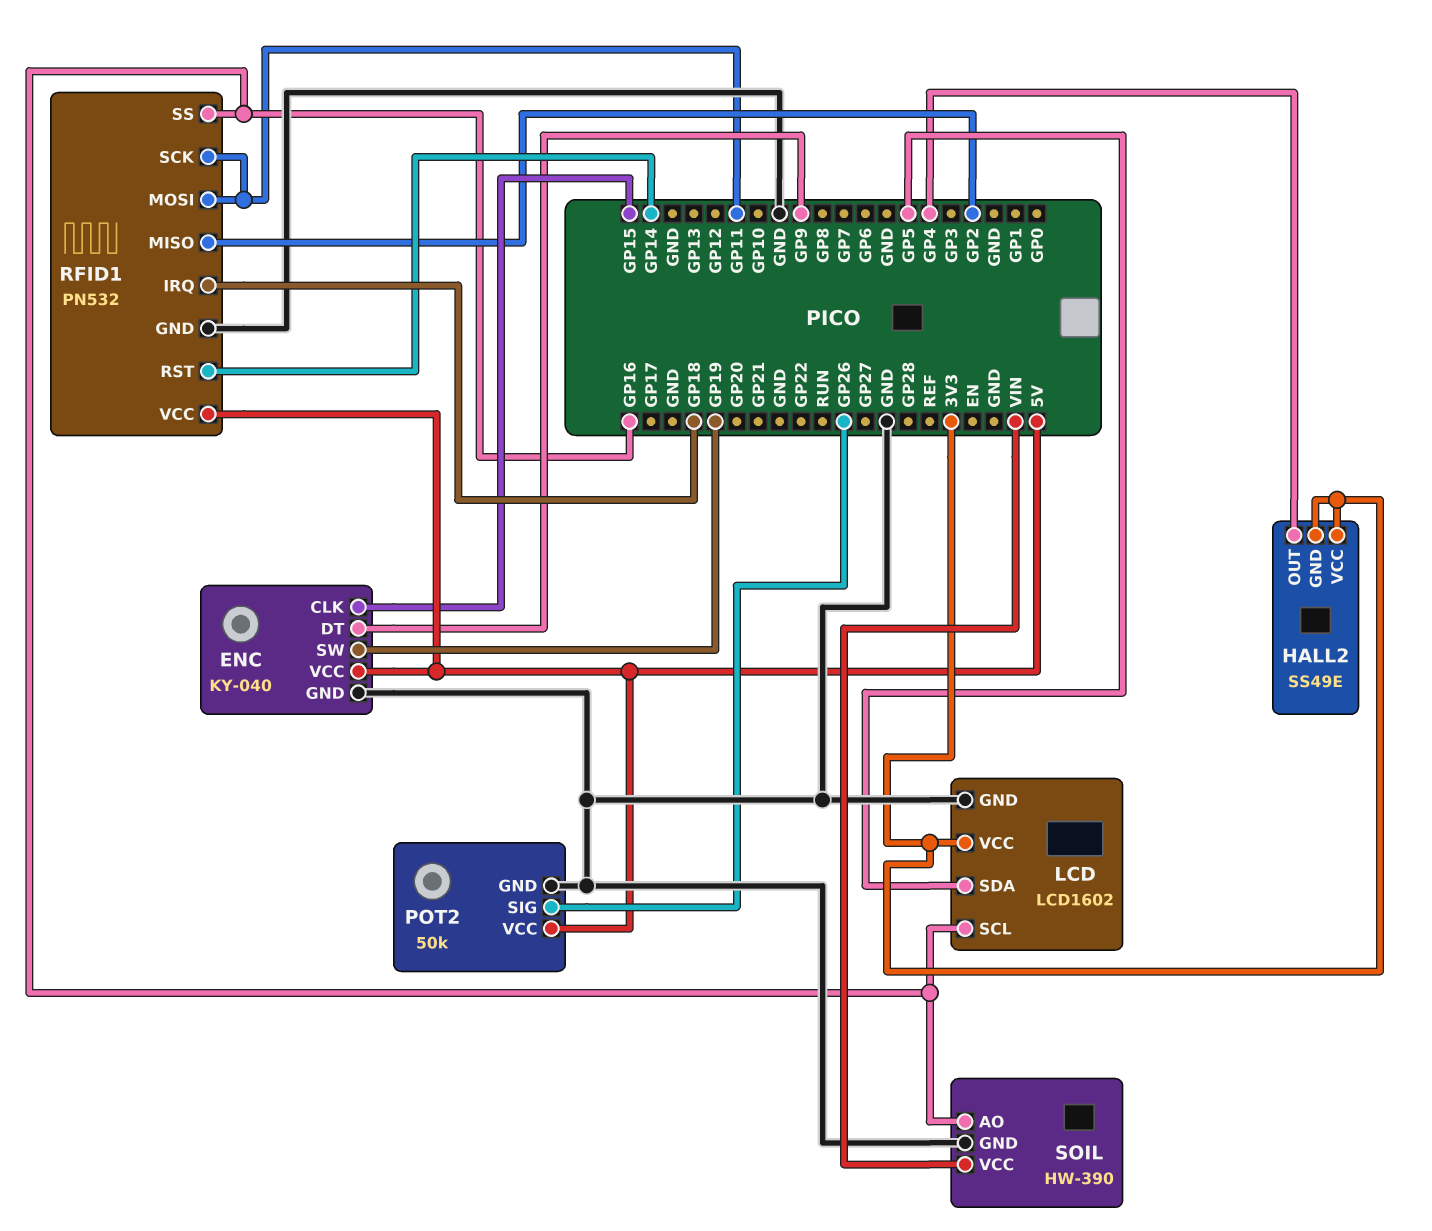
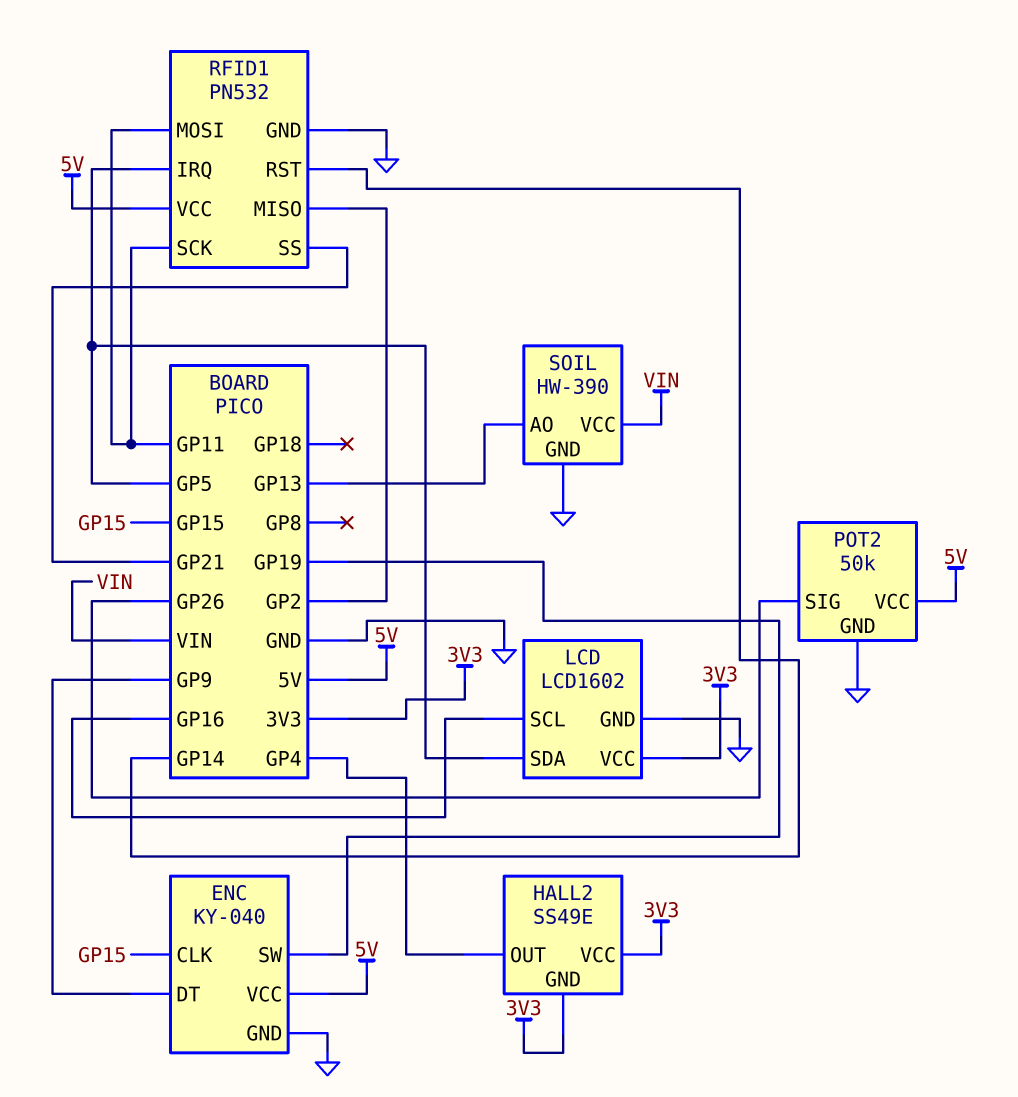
RFID1 pin IRQ: GP18 -> GP5
RFID1 pin SS: GP16 -> GP21
SOIL pin AO: GP16 -> GP13

